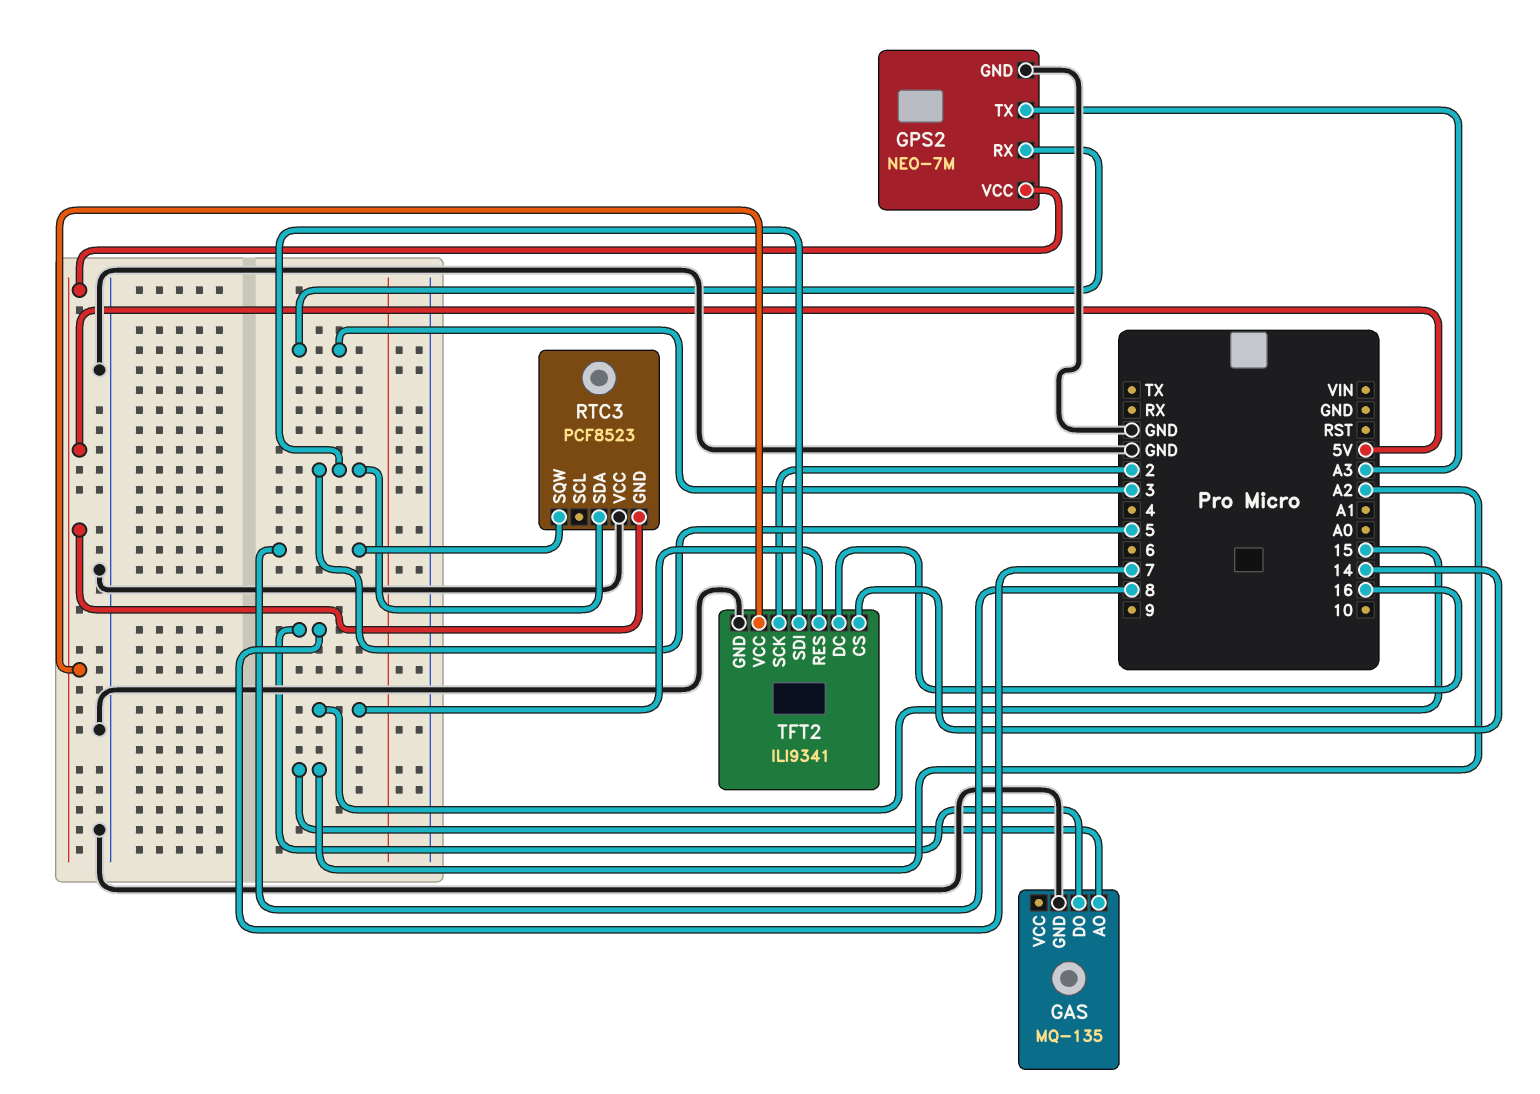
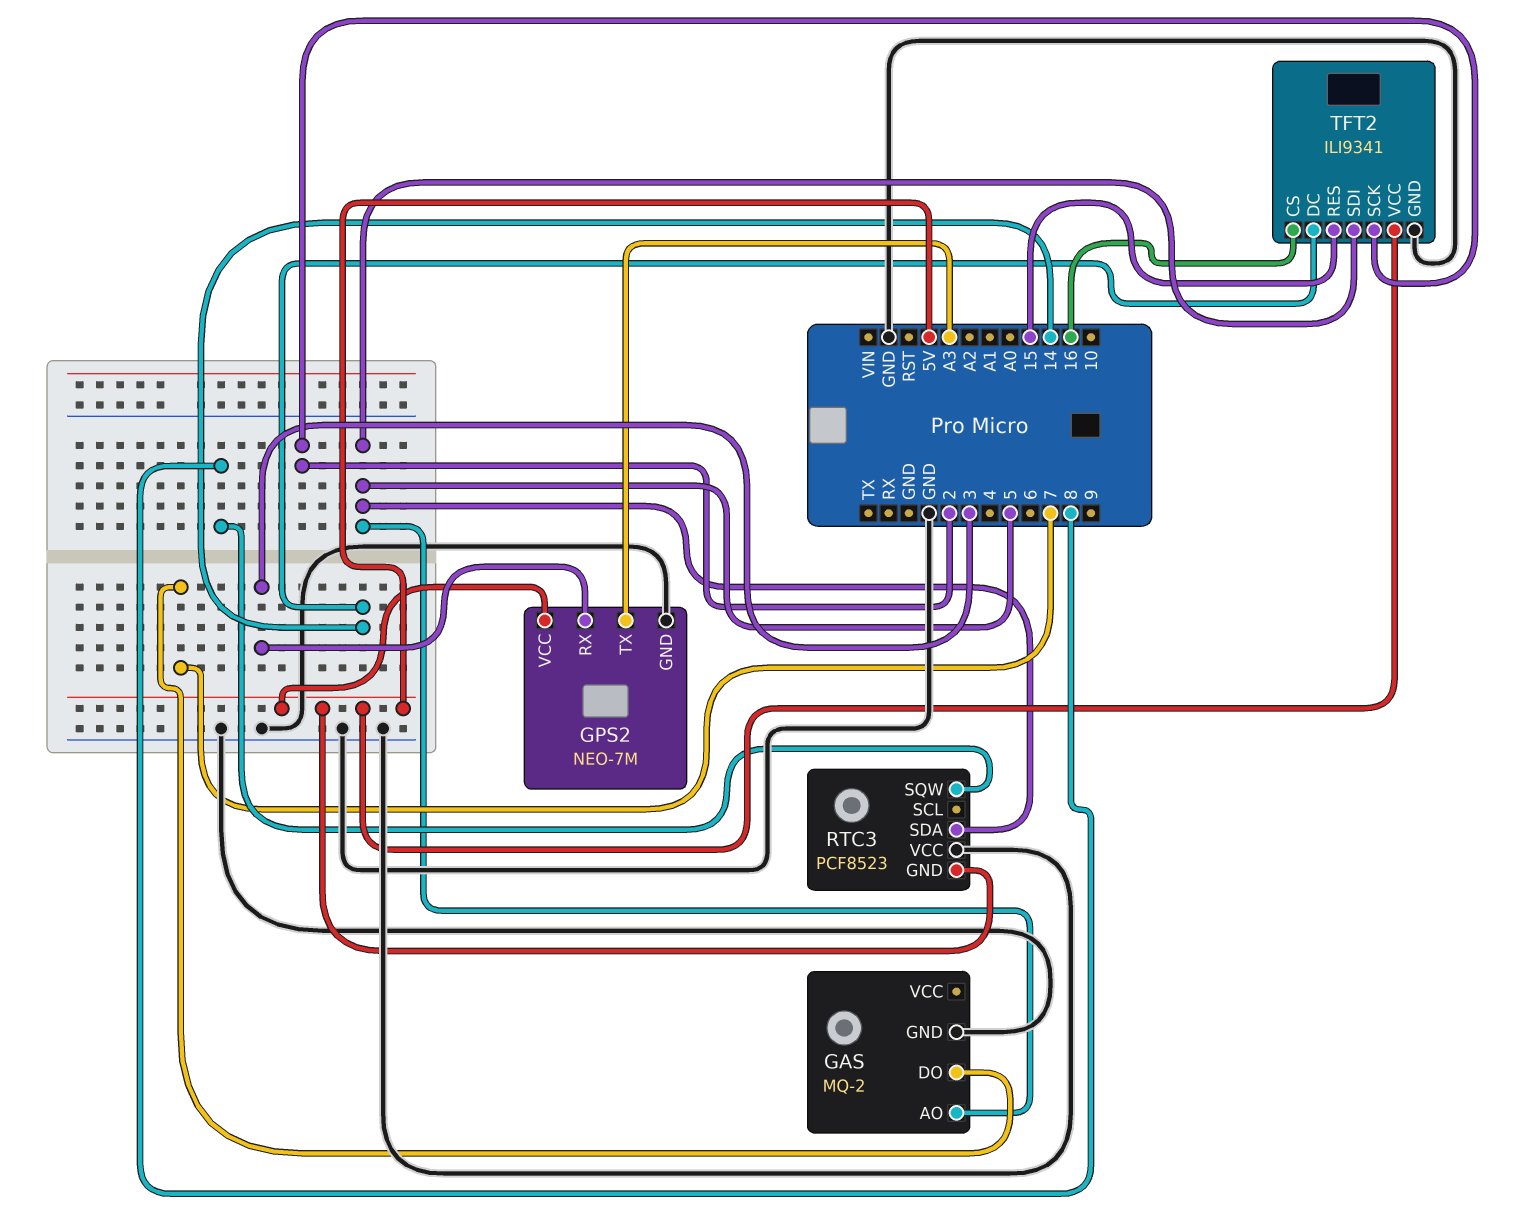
GAS: MQ-135 -> MQ-2
GAS pin AO: A2 -> 5
TFT2 pin CS: 14 -> 16
TFT2 pin DC: 16 -> 14

